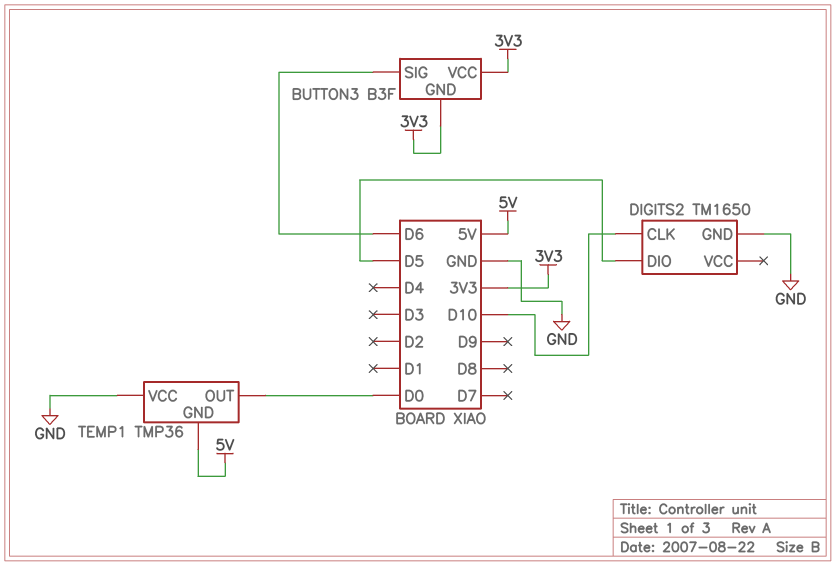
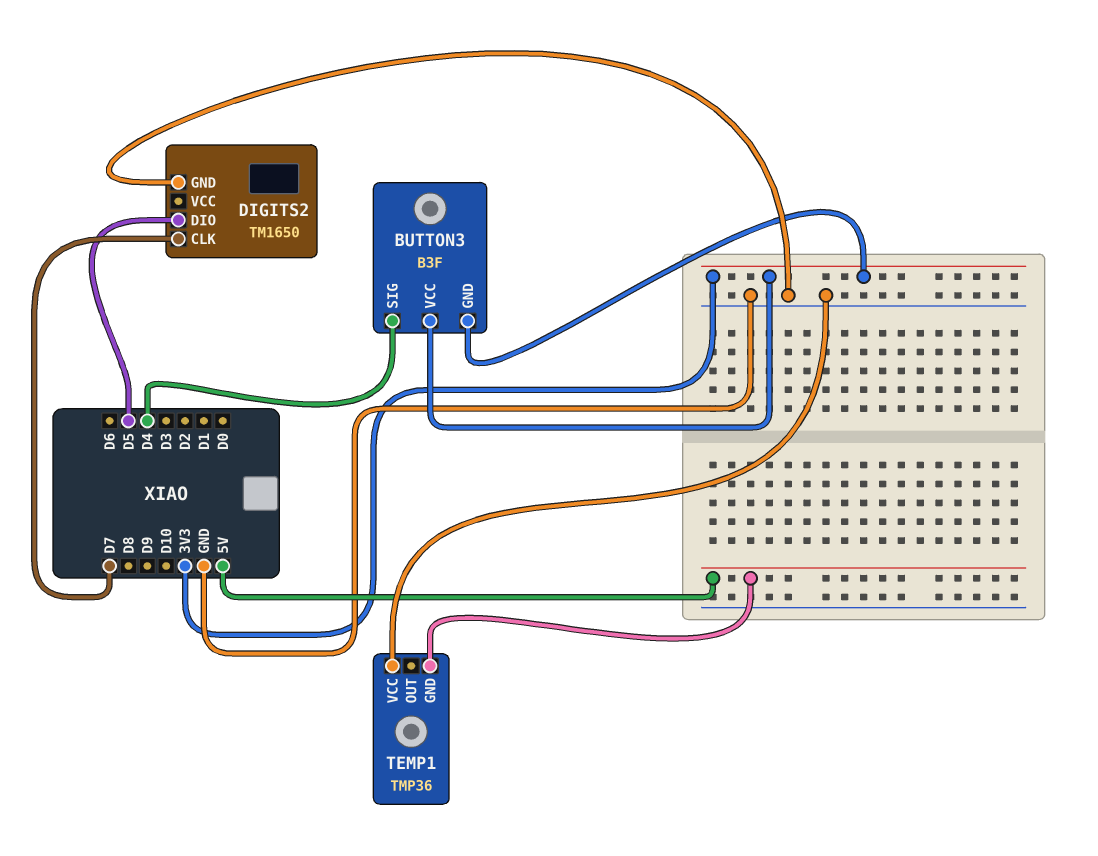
BUTTON3 pin SIG: D6 -> D4
DIGITS2 pin CLK: D10 -> D7
TEMP1 pin OUT: D0 -> none

